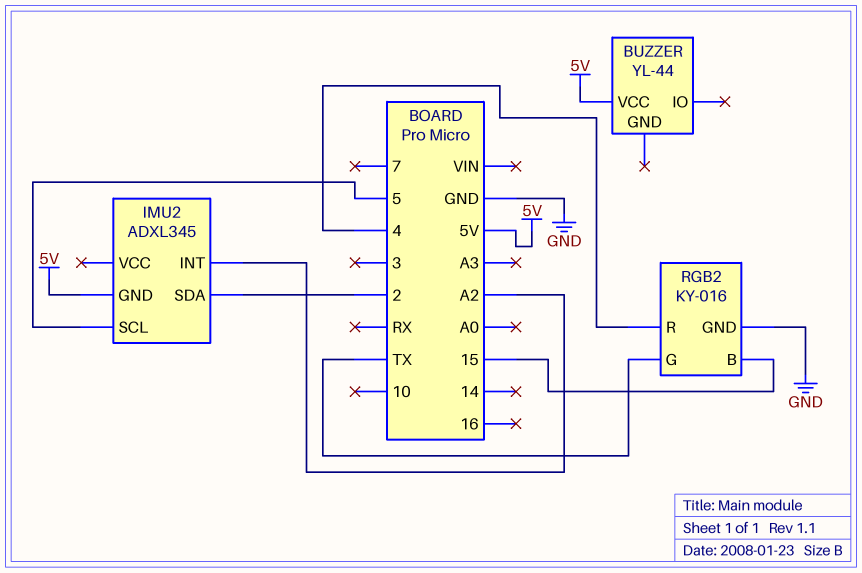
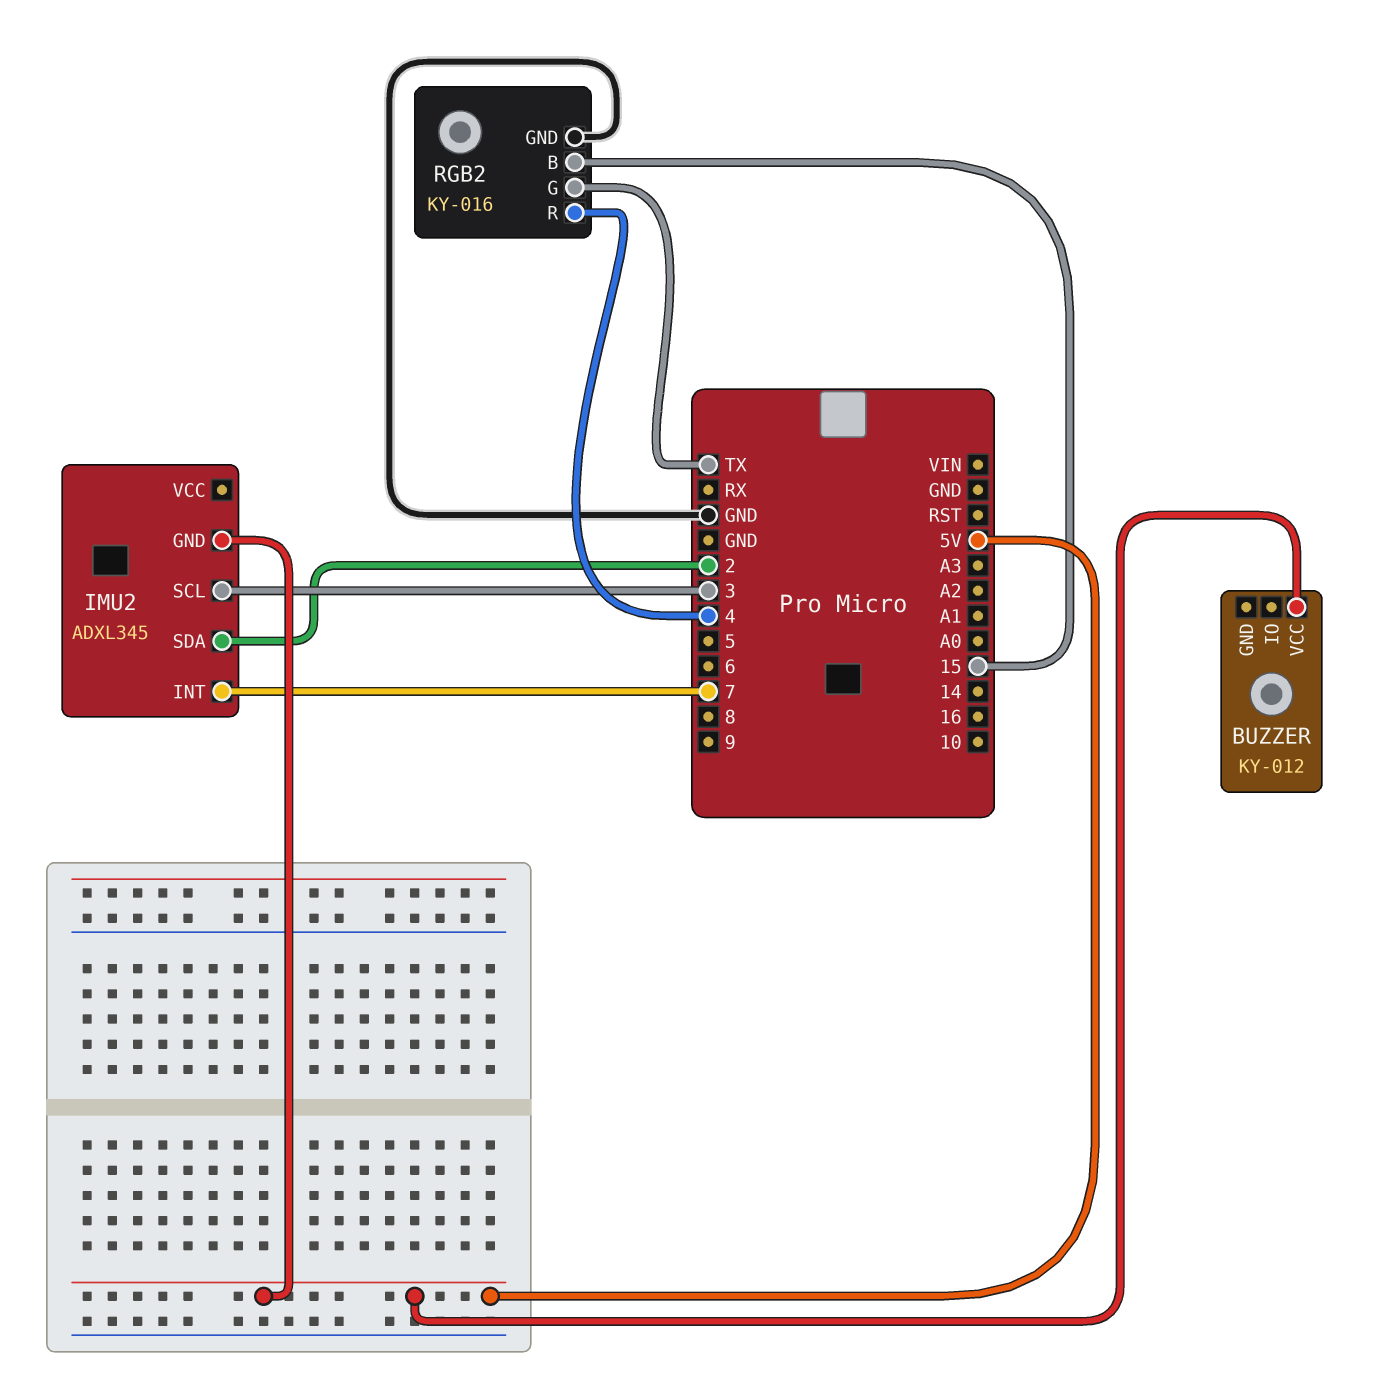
BUZZER: YL-44 -> KY-012
IMU2 pin INT: A2 -> 7
IMU2 pin SCL: 5 -> 3

